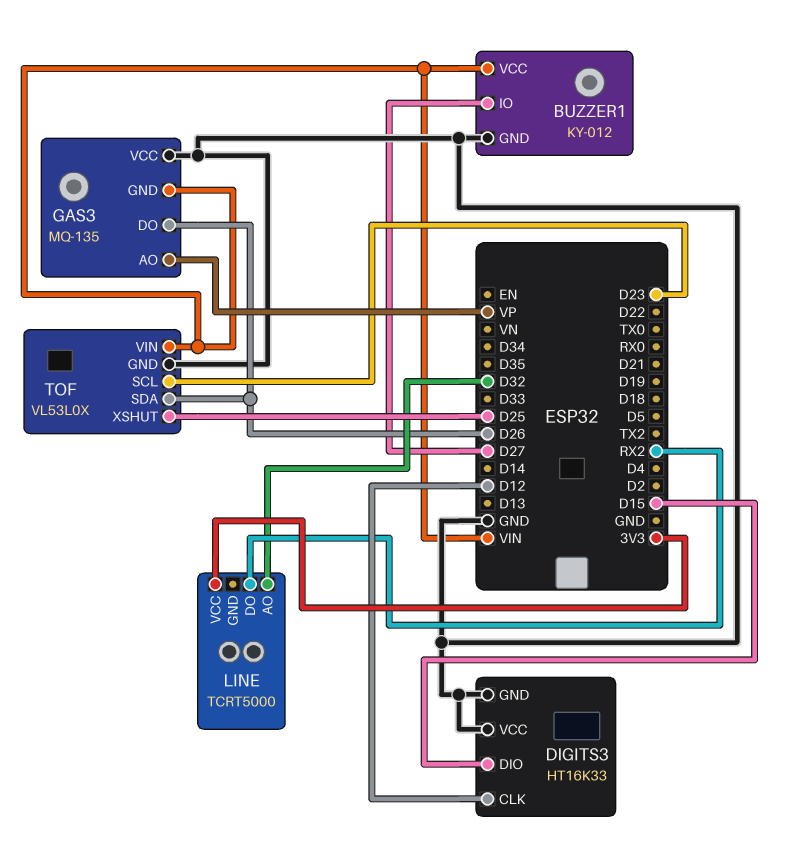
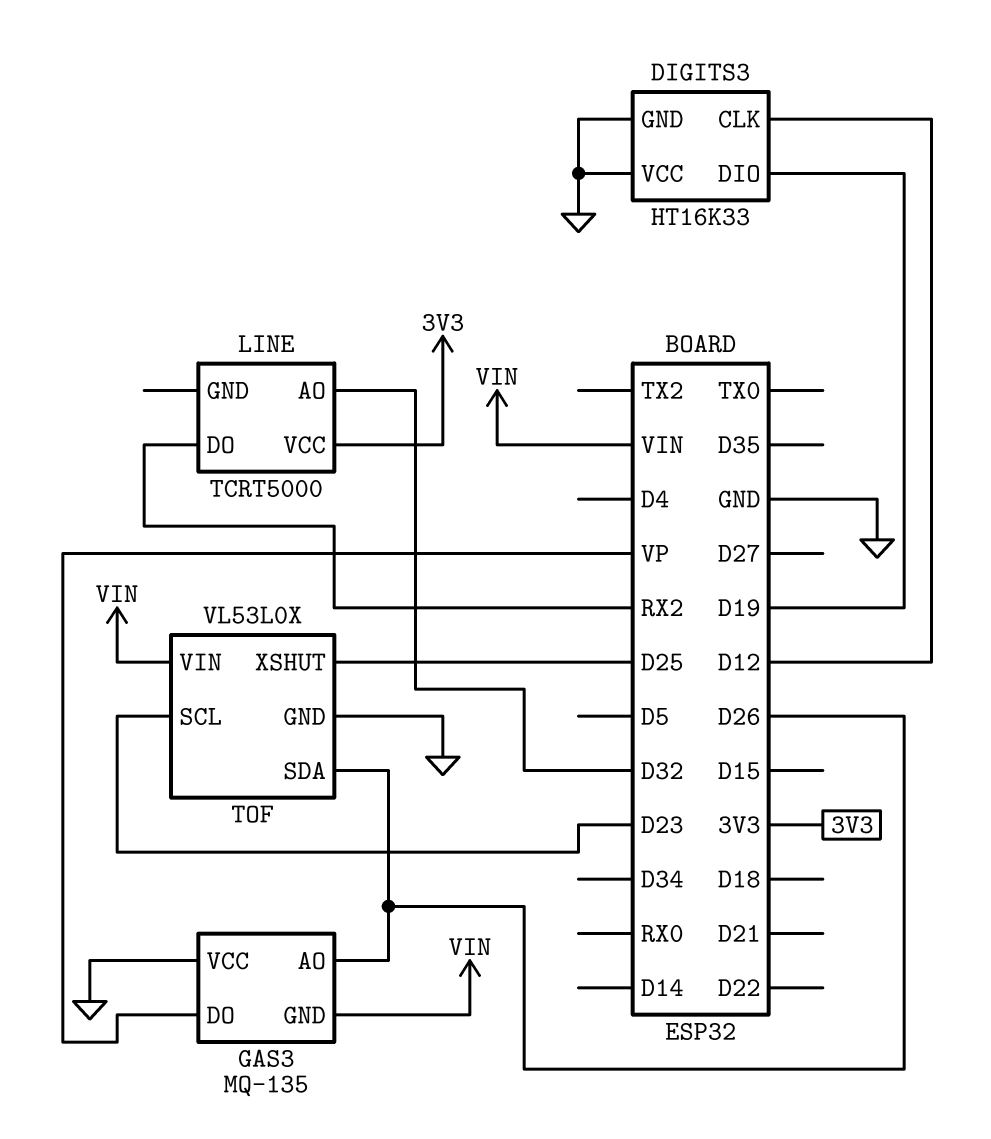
BUZZER1: KY-012 -> none
BUZZER1 pin GND: GND -> none
BUZZER1 pin IO: D27 -> none
BUZZER1 pin VCC: VIN -> none
DIGITS3 pin DIO: D15 -> D19
GAS3 pin AO: VP -> D26
GAS3 pin DO: D26 -> VP

